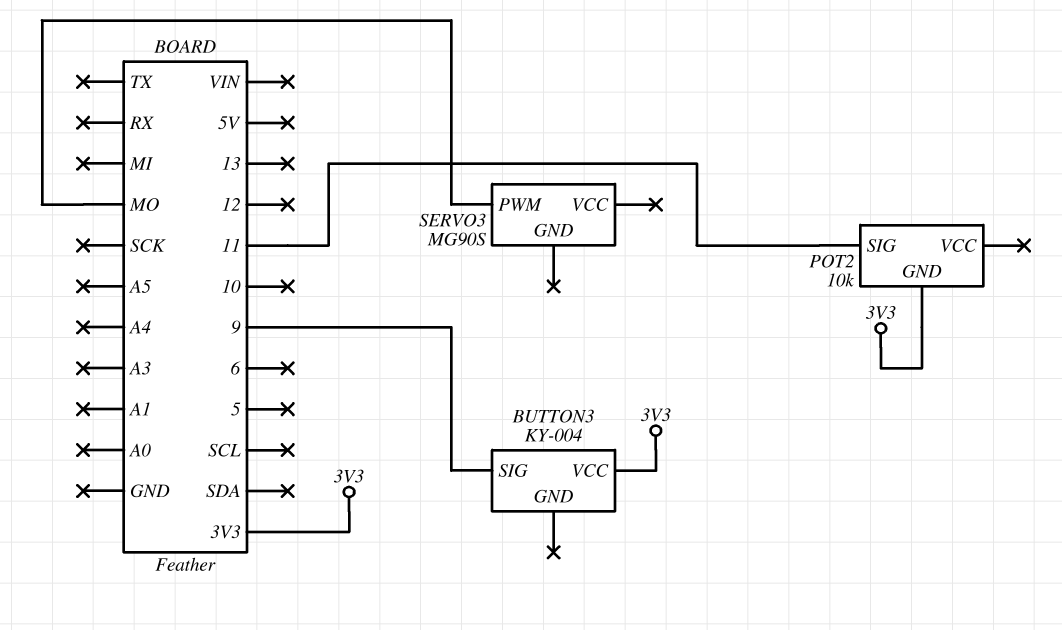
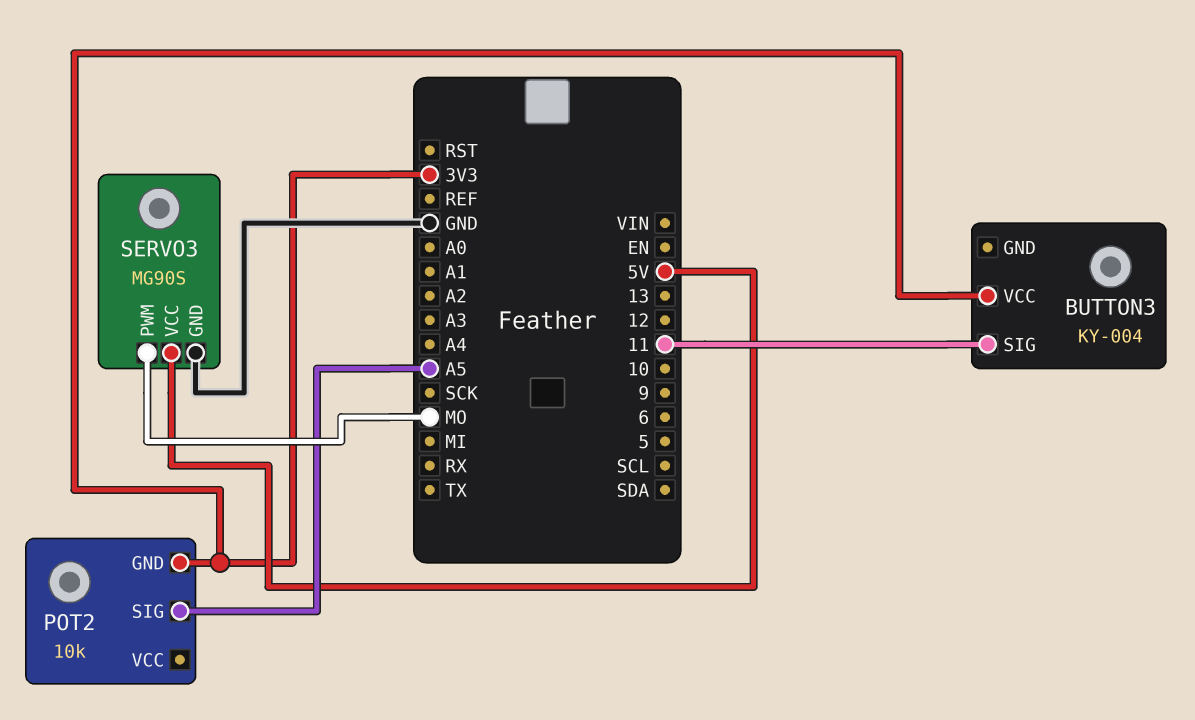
BUTTON3 pin SIG: 9 -> 11
POT2 pin SIG: 11 -> A5
SERVO3 pin GND: none -> GND
SERVO3 pin VCC: none -> 5V

